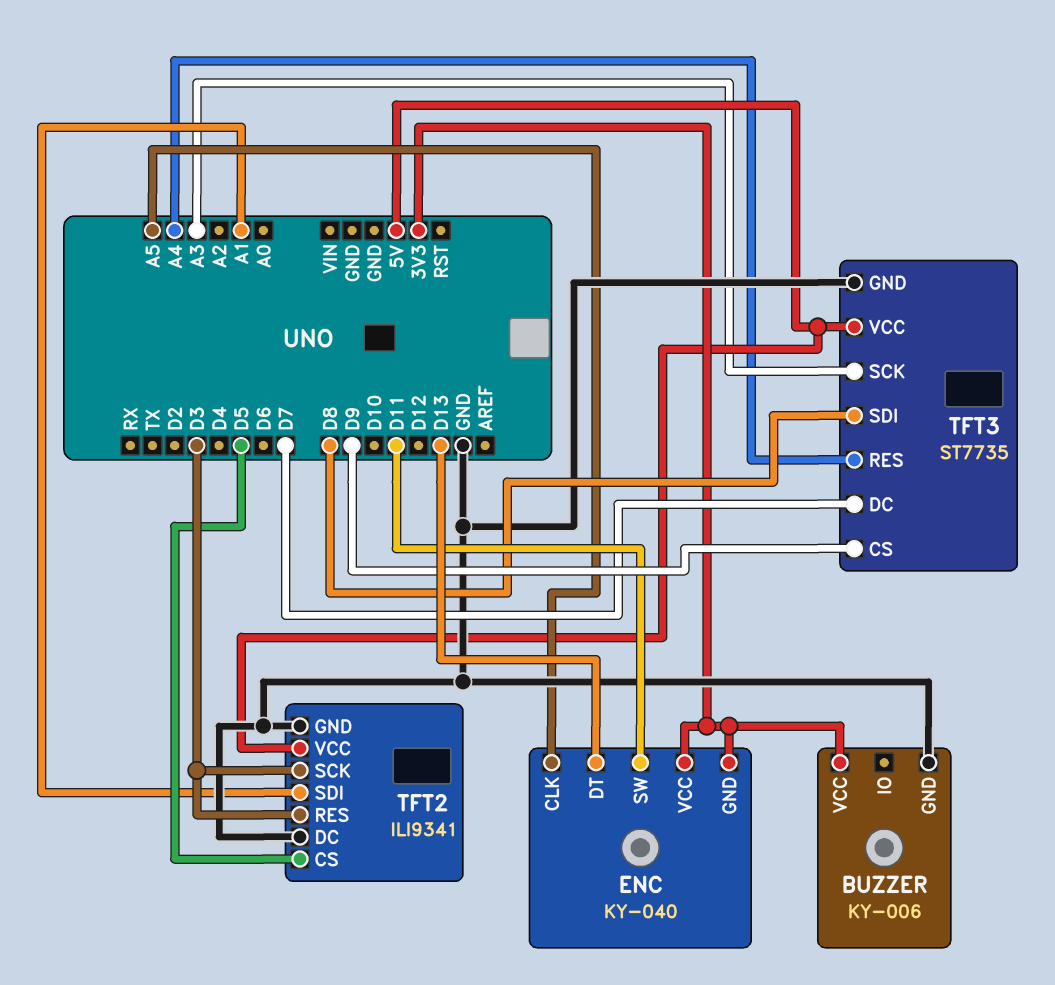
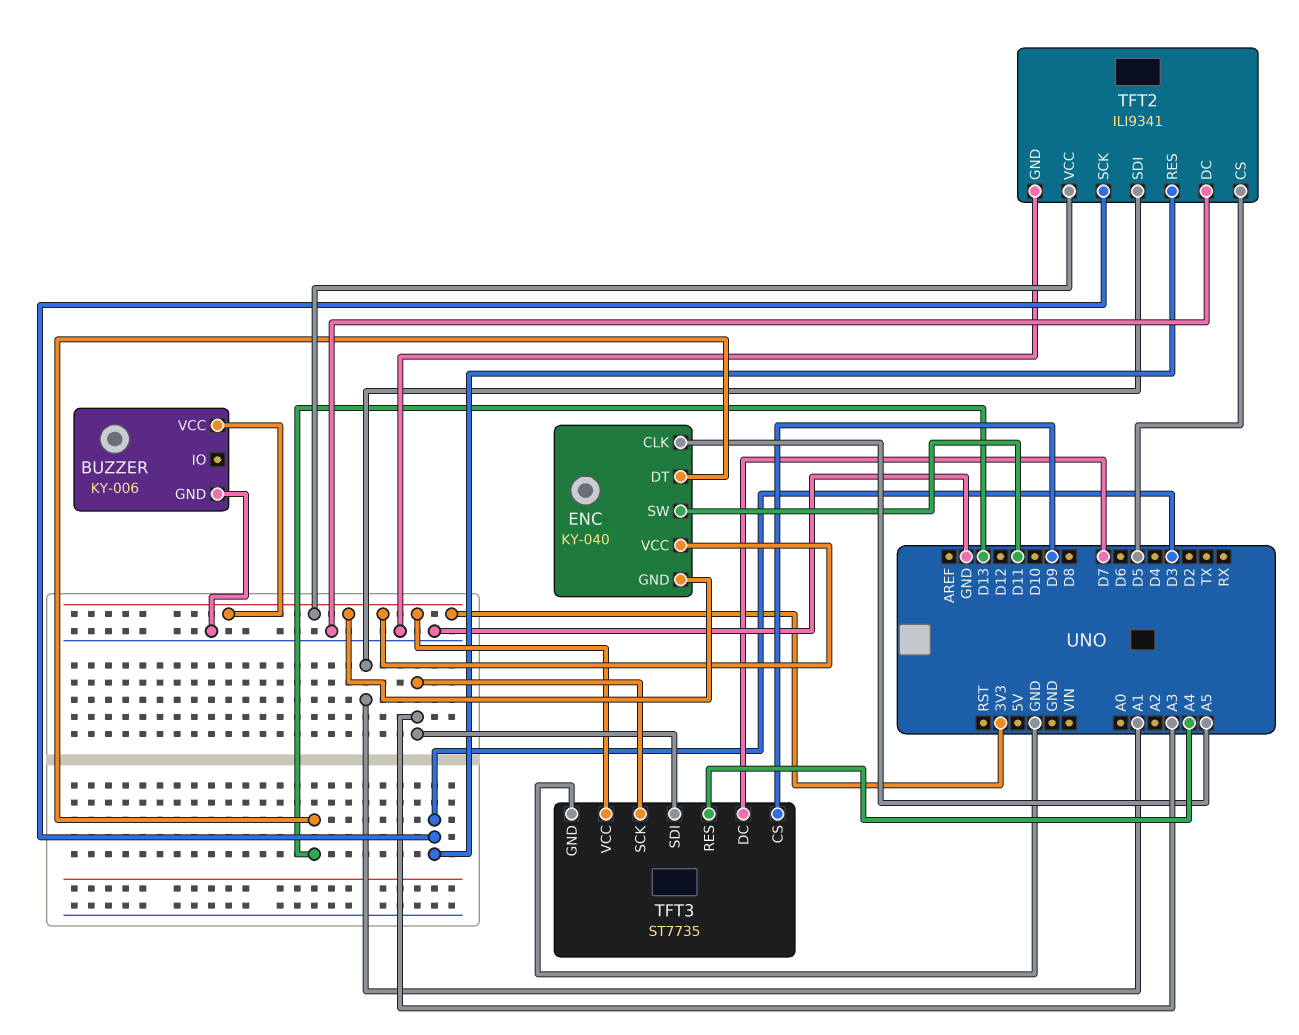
TFT2 pin VCC: 5V -> 3V3
TFT3 pin SDI: D8 -> A3
TFT3 pin VCC: 5V -> 3V3

